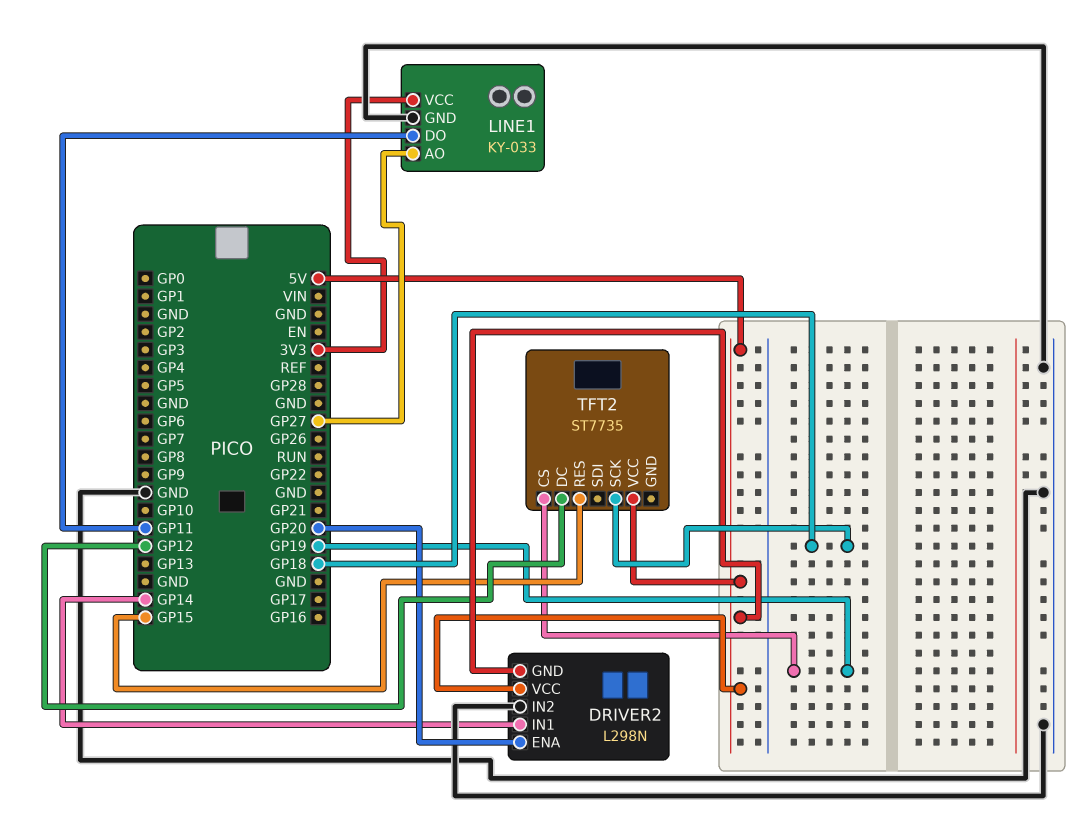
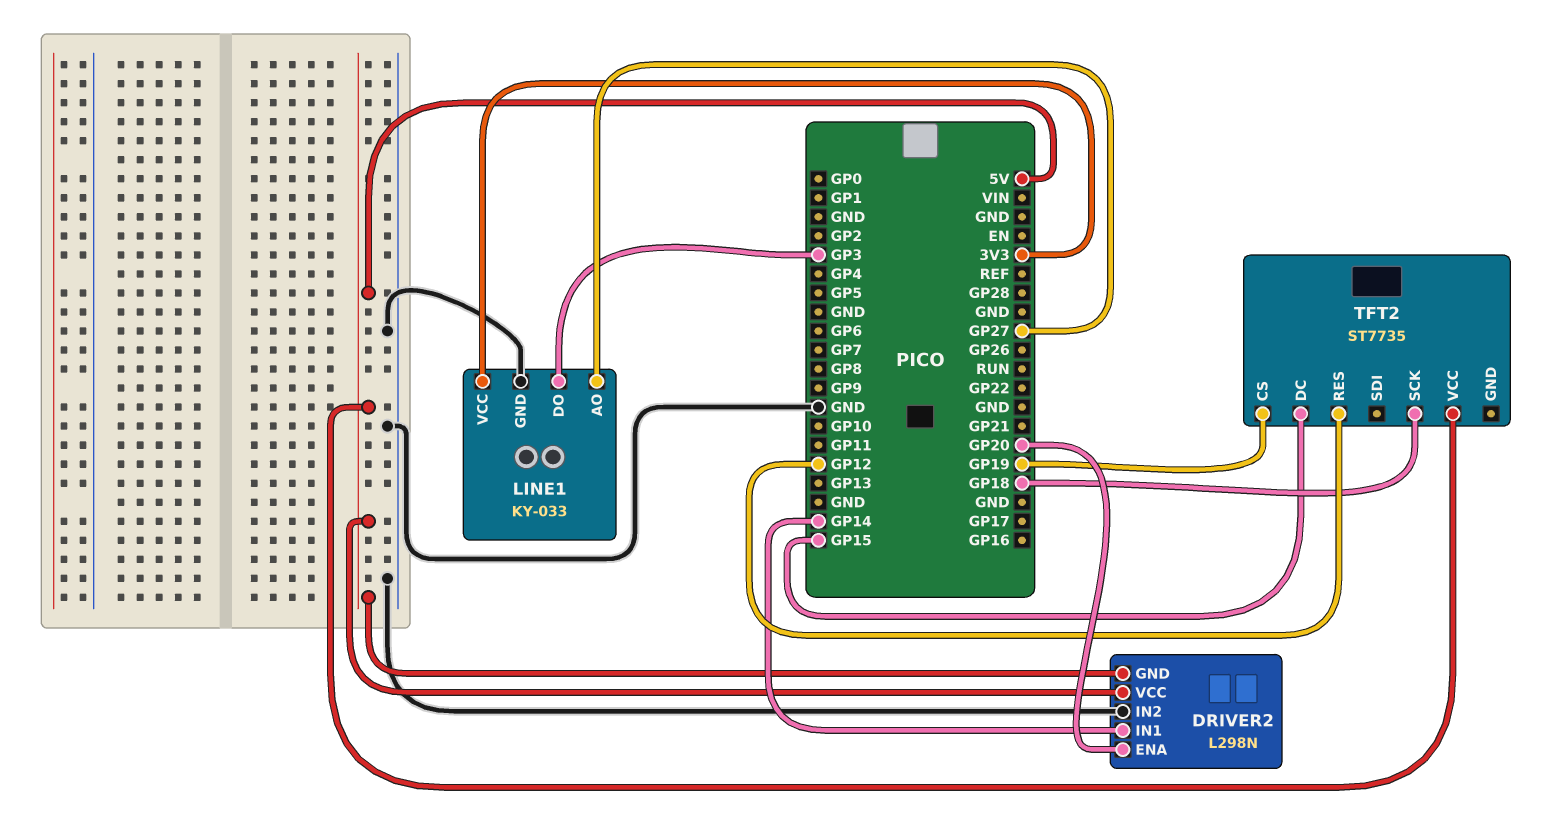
LINE1 pin DO: GP11 -> GP3
TFT2 pin DC: GP12 -> GP15
TFT2 pin RES: GP15 -> GP12

